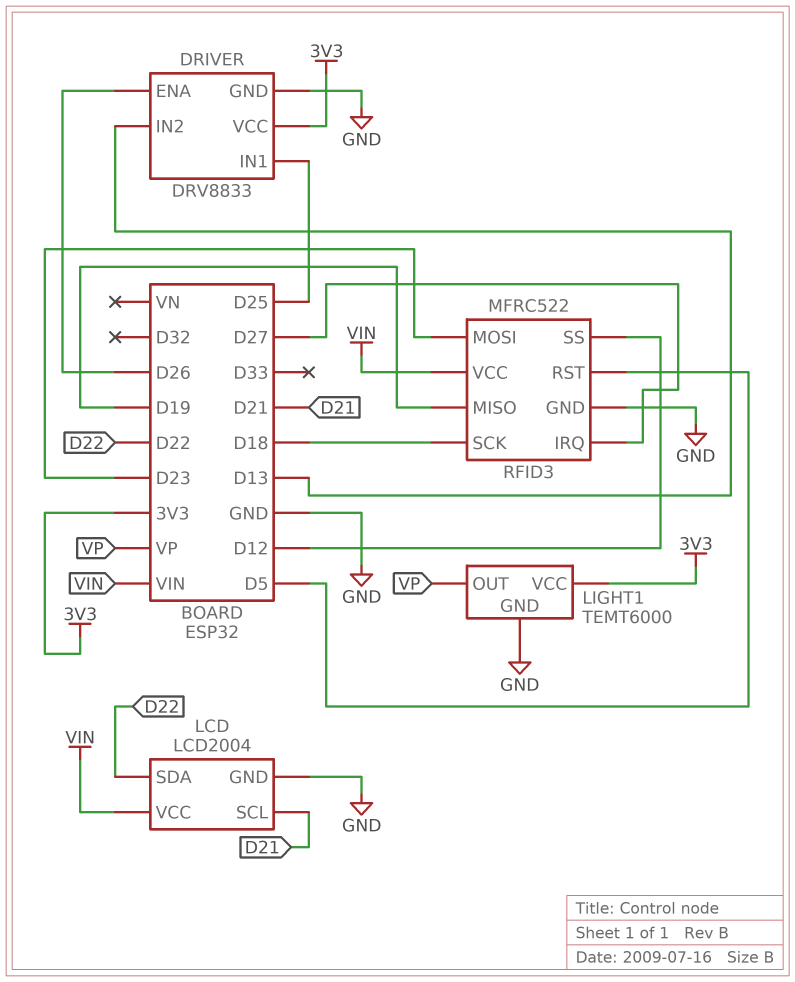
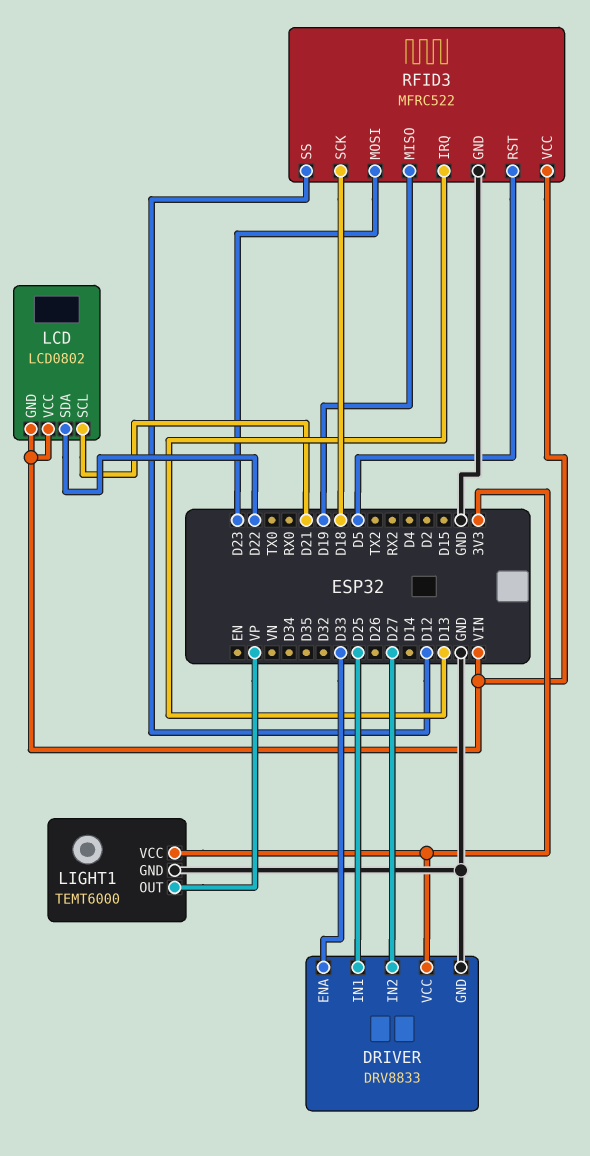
DRIVER pin ENA: D26 -> D33
DRIVER pin IN2: D13 -> D27
LCD: LCD2004 -> LCD0802
LCD pin GND: GND -> VIN
RFID3 pin IRQ: D27 -> D13

